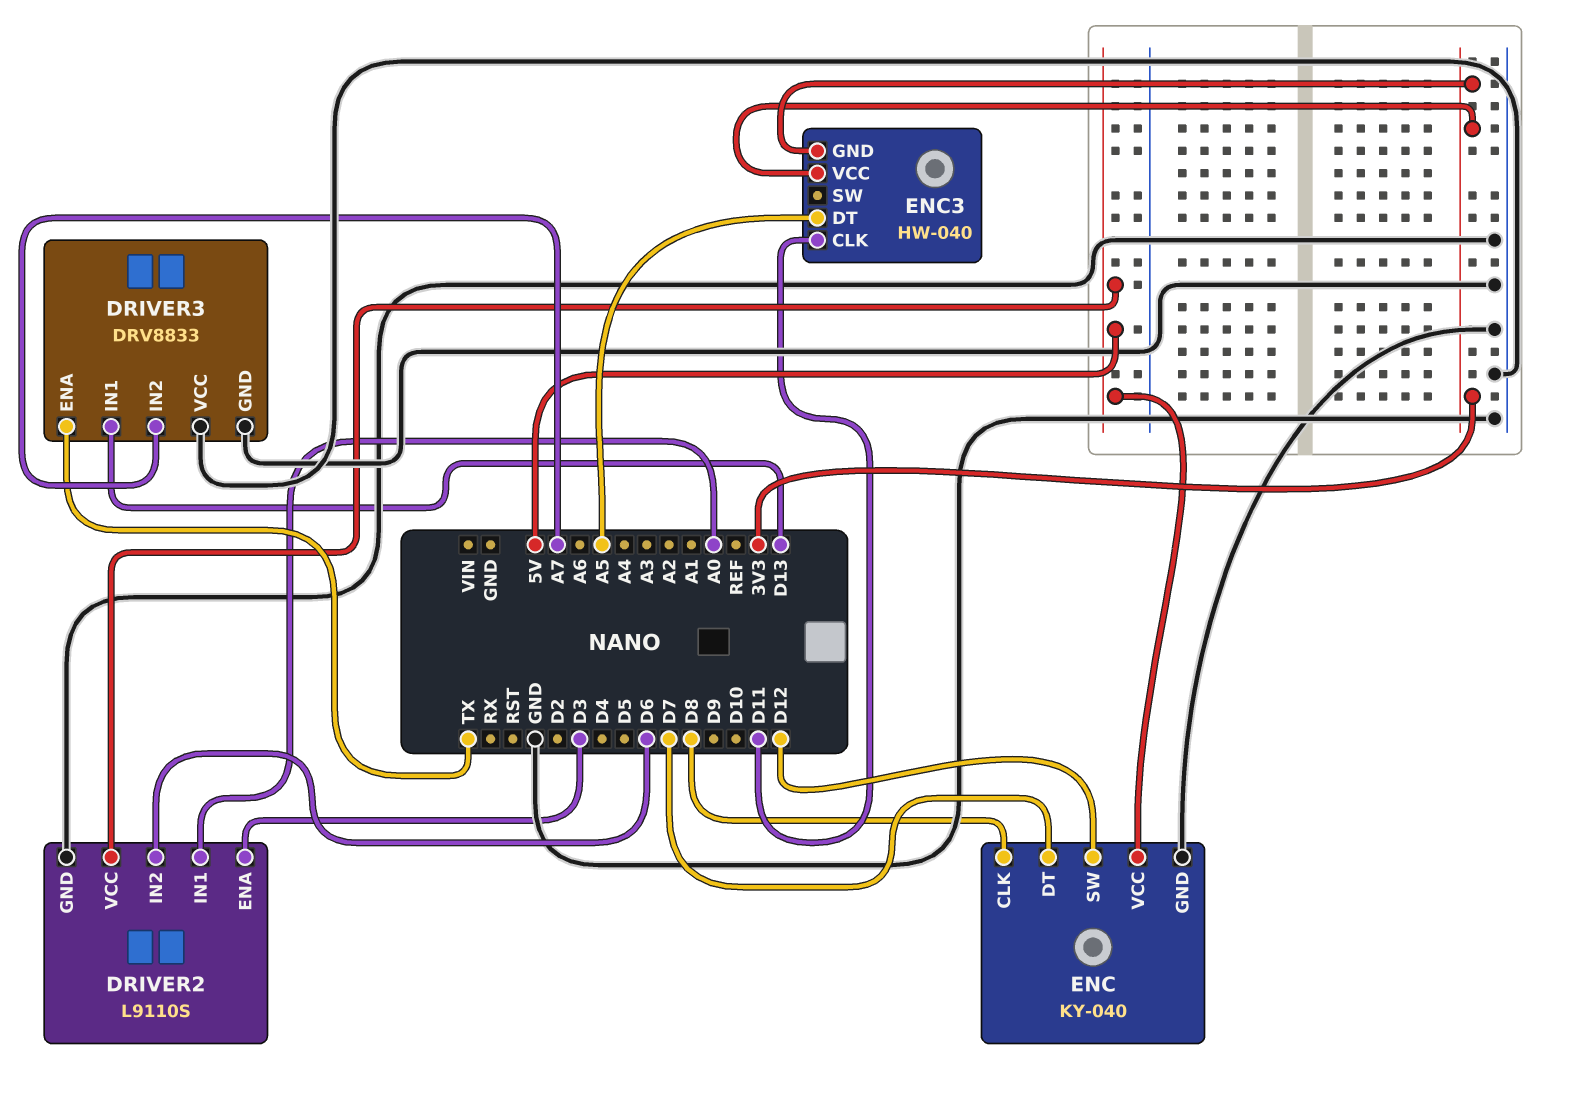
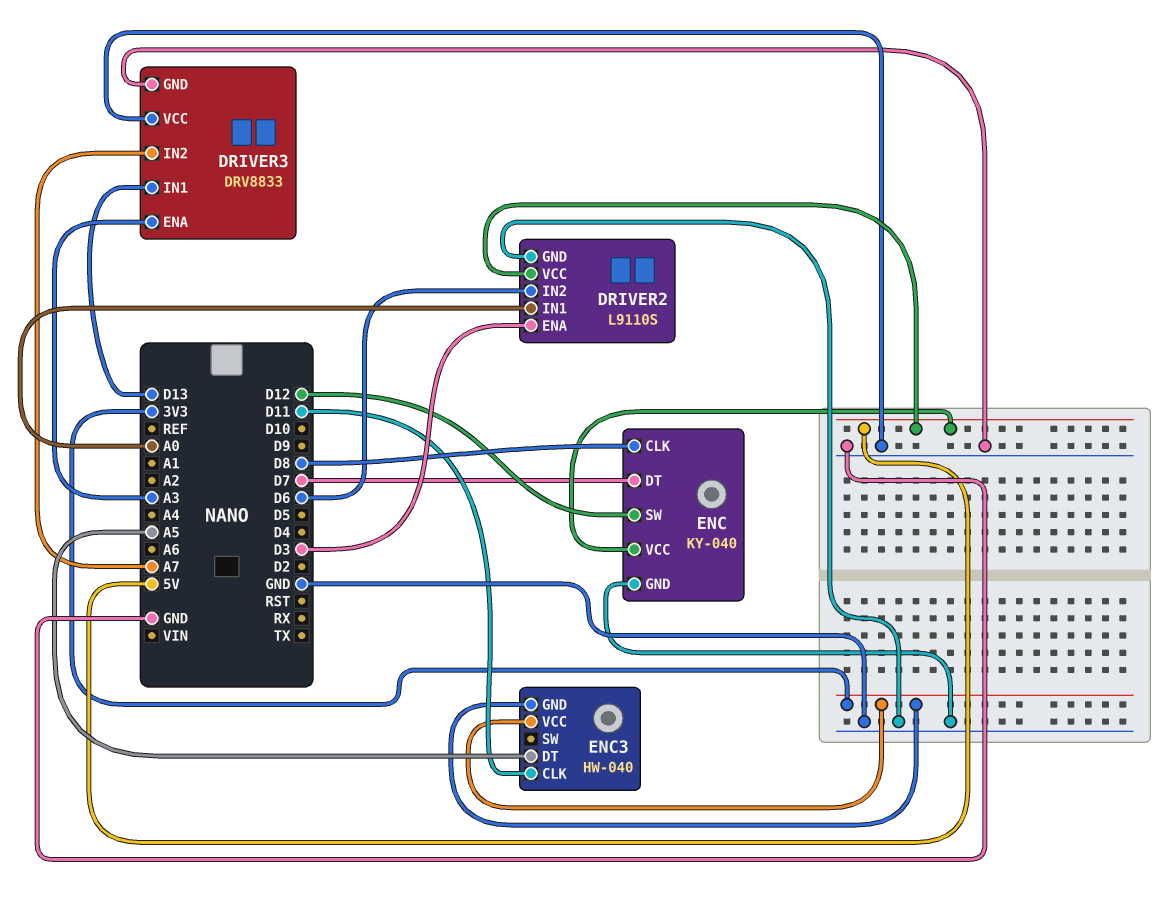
DRIVER3 pin ENA: TX -> A3

